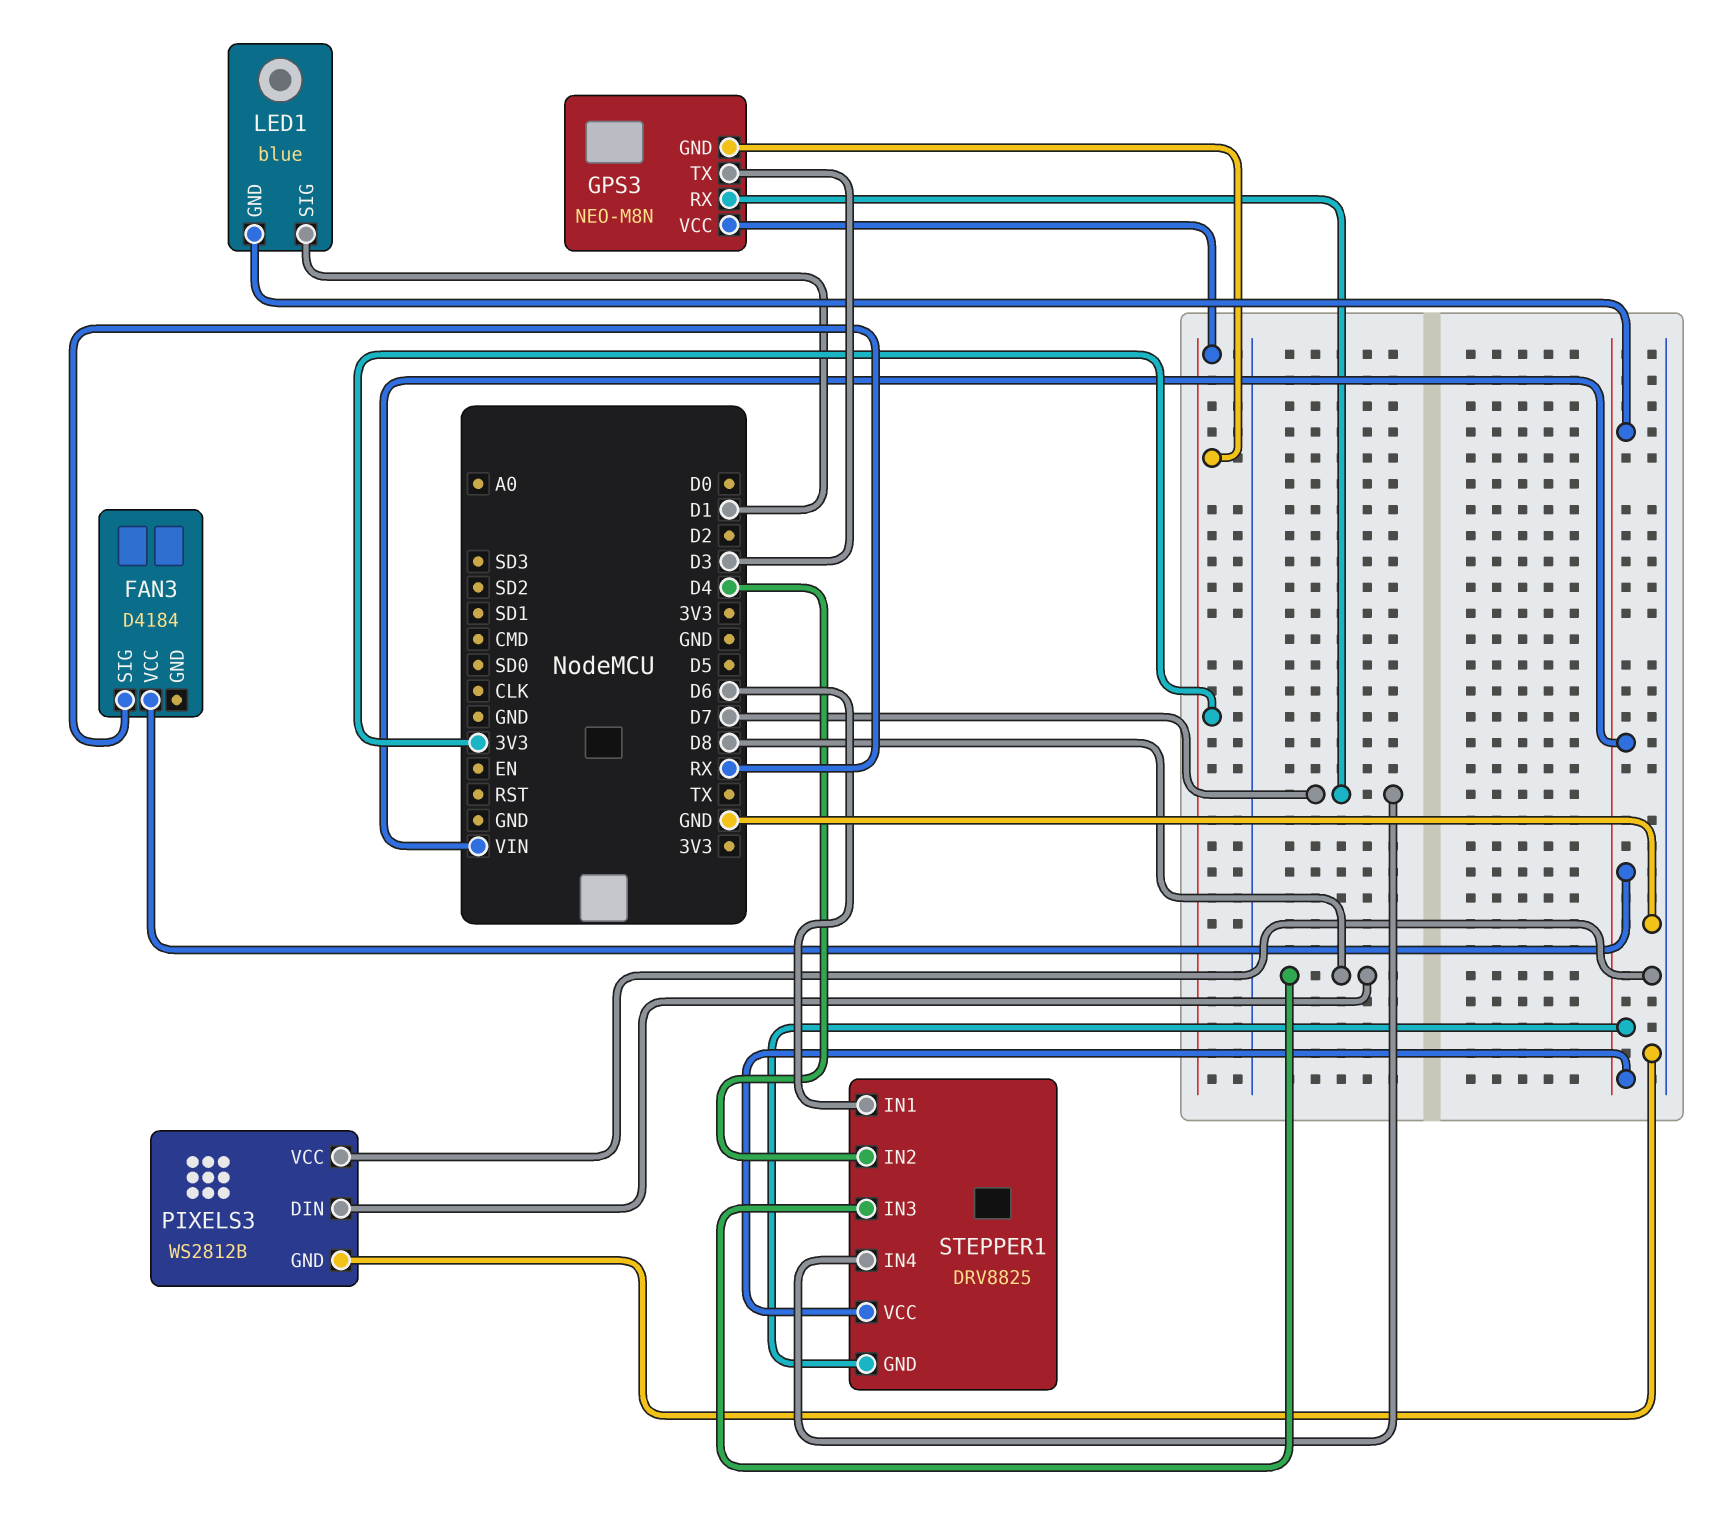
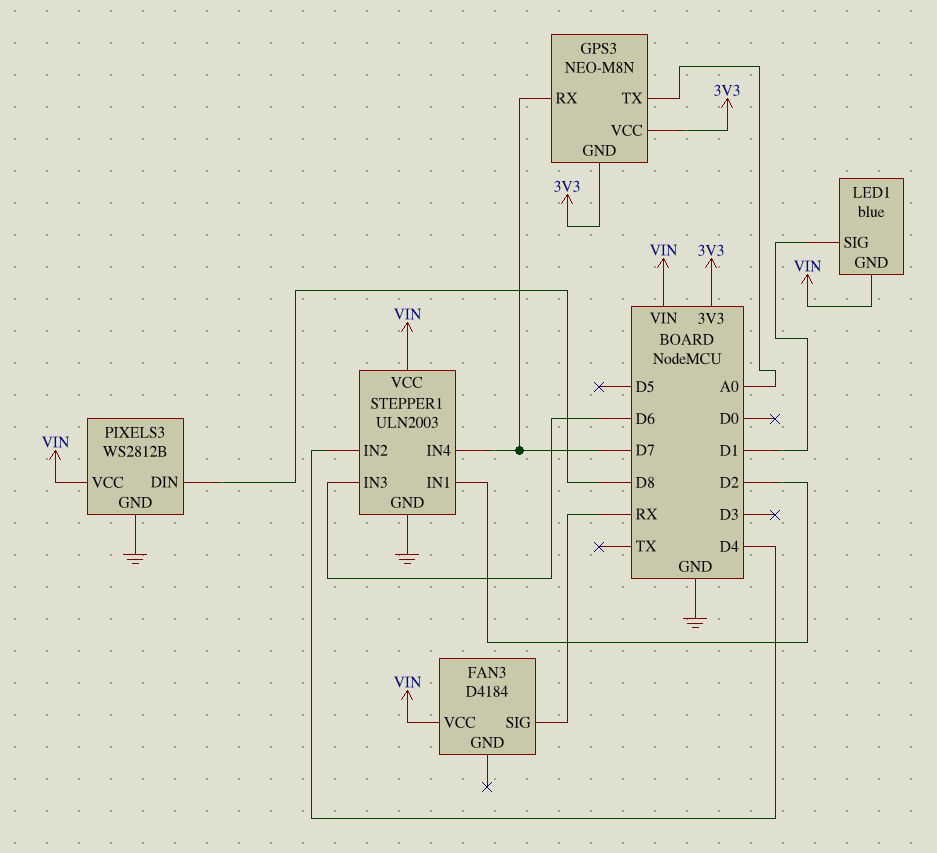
GPS3 pin TX: D3 -> A0
PIXELS3 pin VCC: GND -> VIN
STEPPER1: DRV8825 -> ULN2003
STEPPER1 pin GND: VIN -> GND
STEPPER1 pin IN1: D6 -> D2
STEPPER1 pin IN3: D8 -> D6

